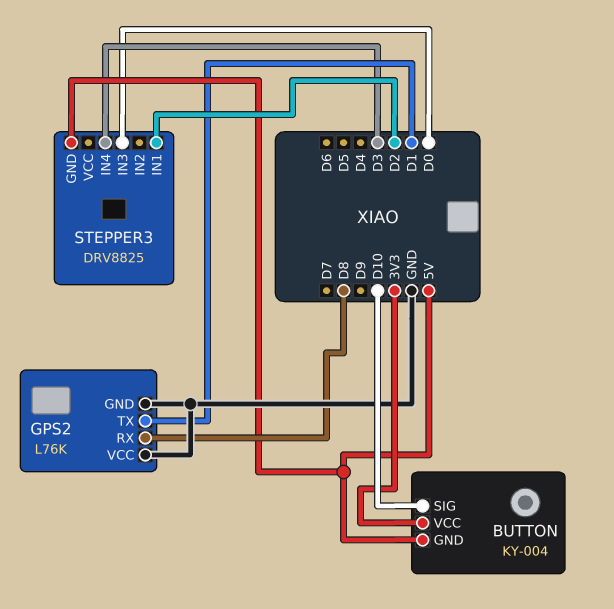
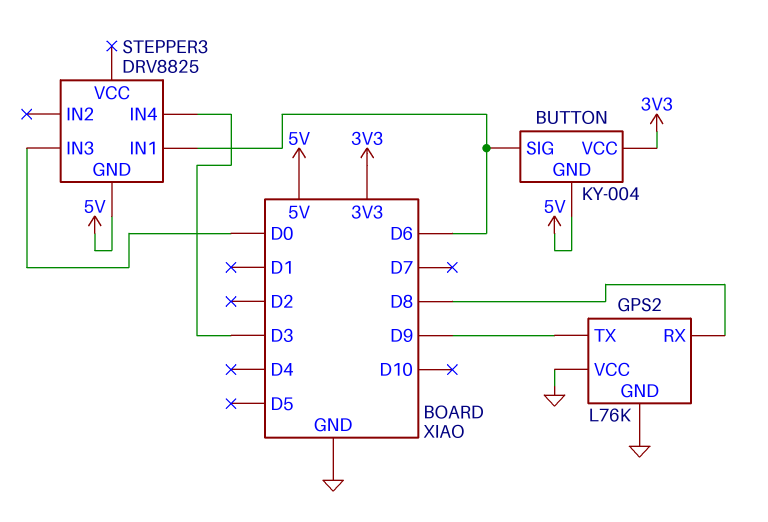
BUTTON pin SIG: D10 -> D6
GPS2 pin TX: D1 -> D9
STEPPER3 pin IN1: D2 -> D6

